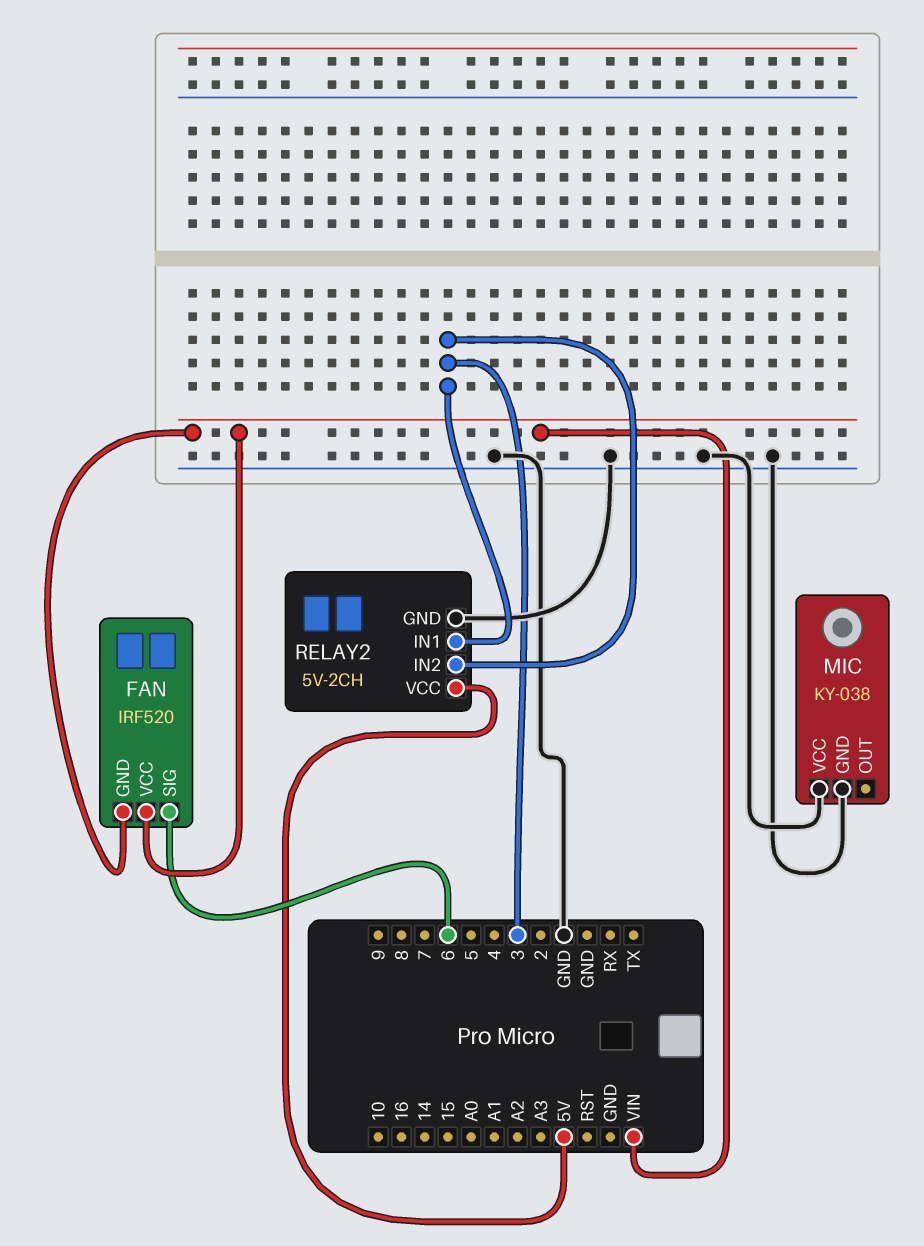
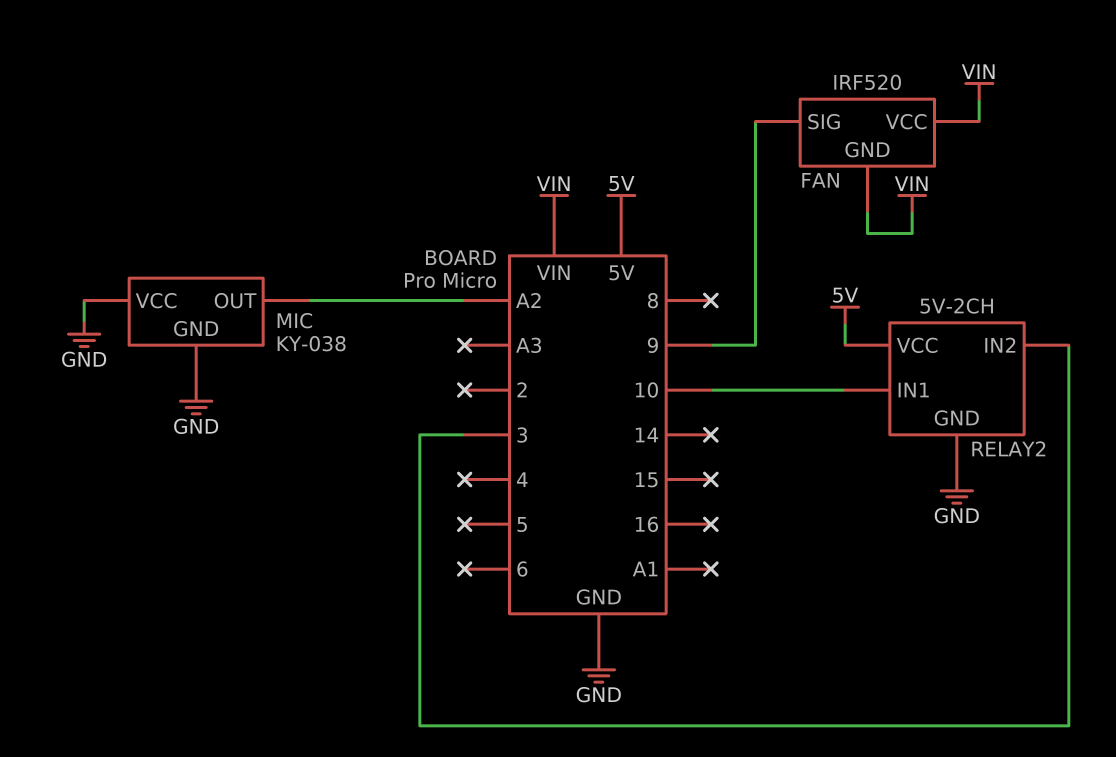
FAN pin SIG: 6 -> 9
MIC pin OUT: none -> A2
RELAY2 pin IN1: 3 -> 10

